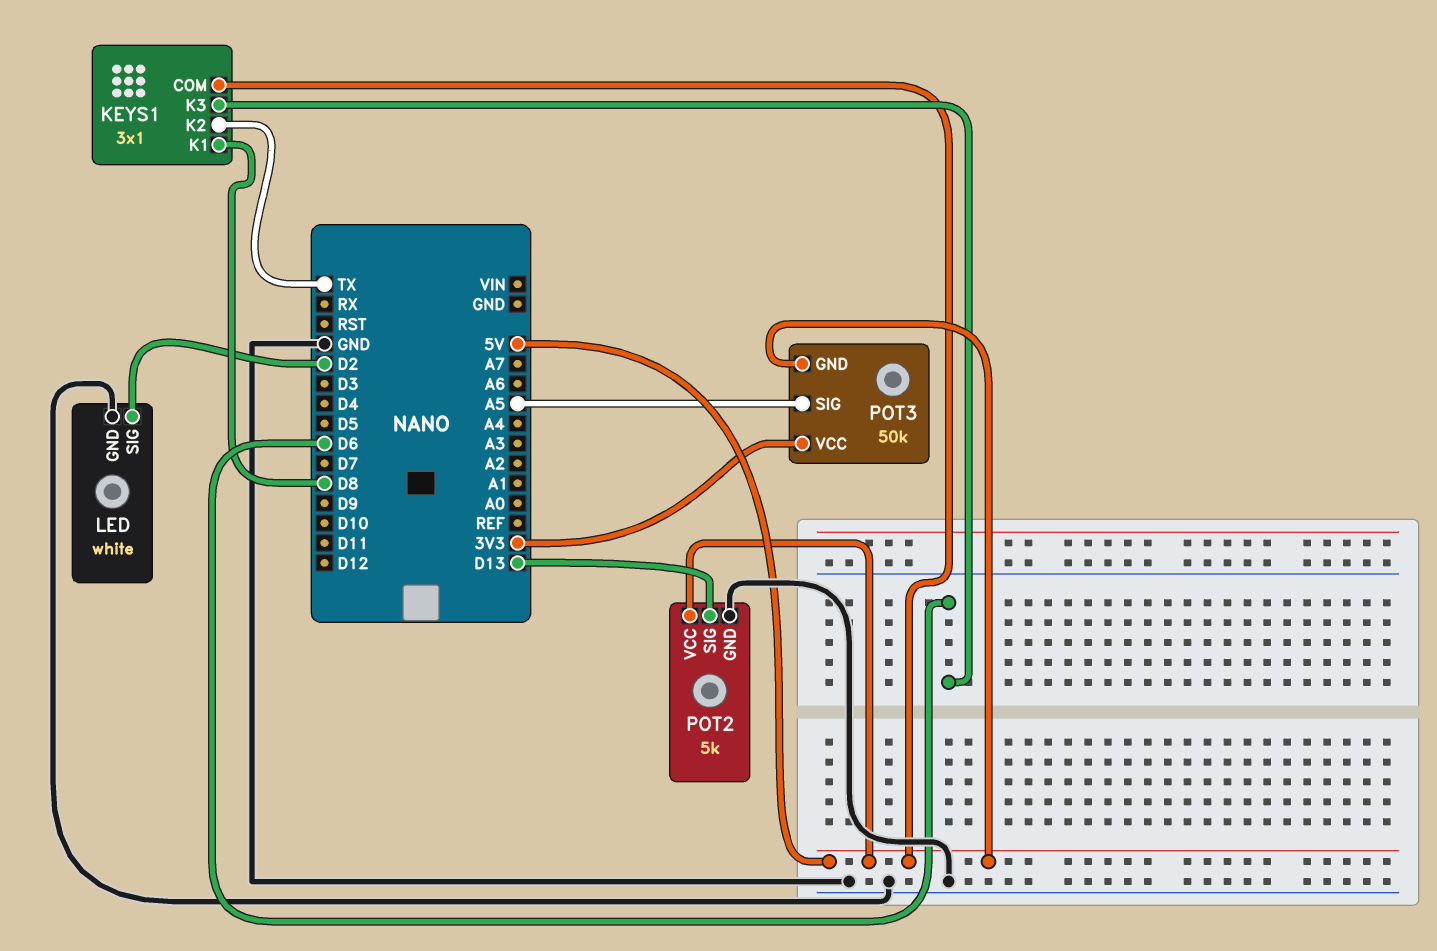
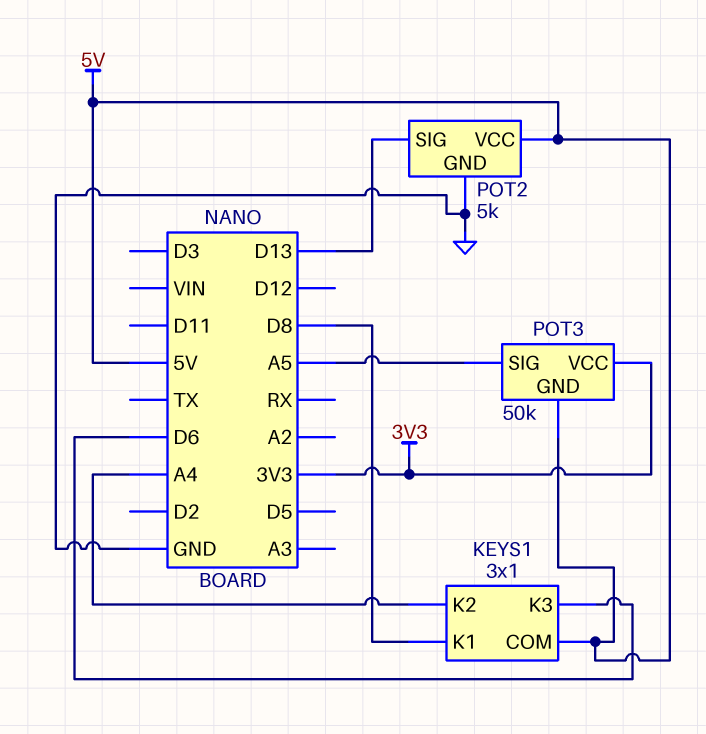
KEYS1 pin K2: TX -> A4
LED: white -> none
LED pin GND: GND -> none
LED pin SIG: D2 -> none

